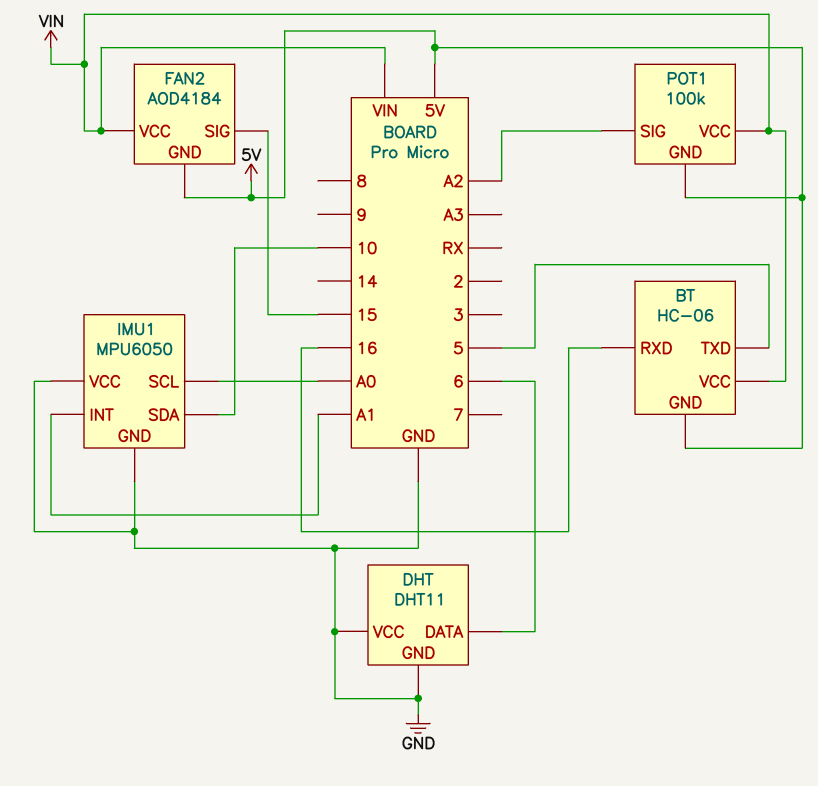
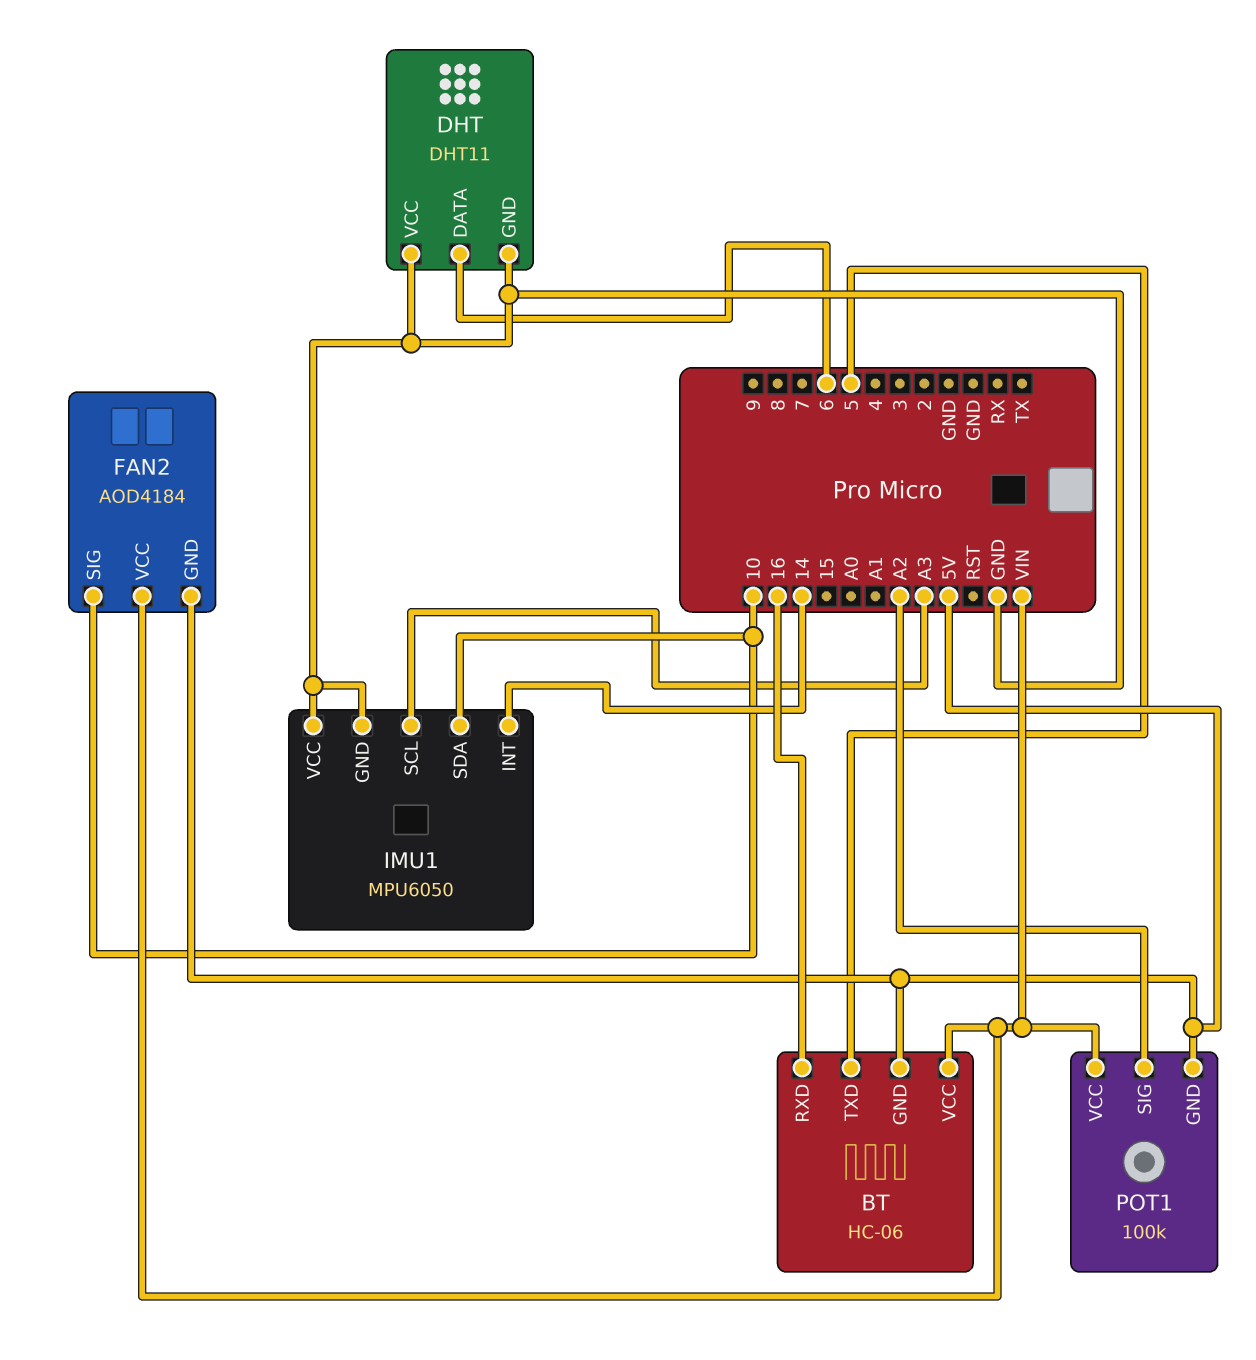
FAN2 pin SIG: 15 -> 10
IMU1 pin INT: A1 -> 14
IMU1 pin SCL: A0 -> A3

